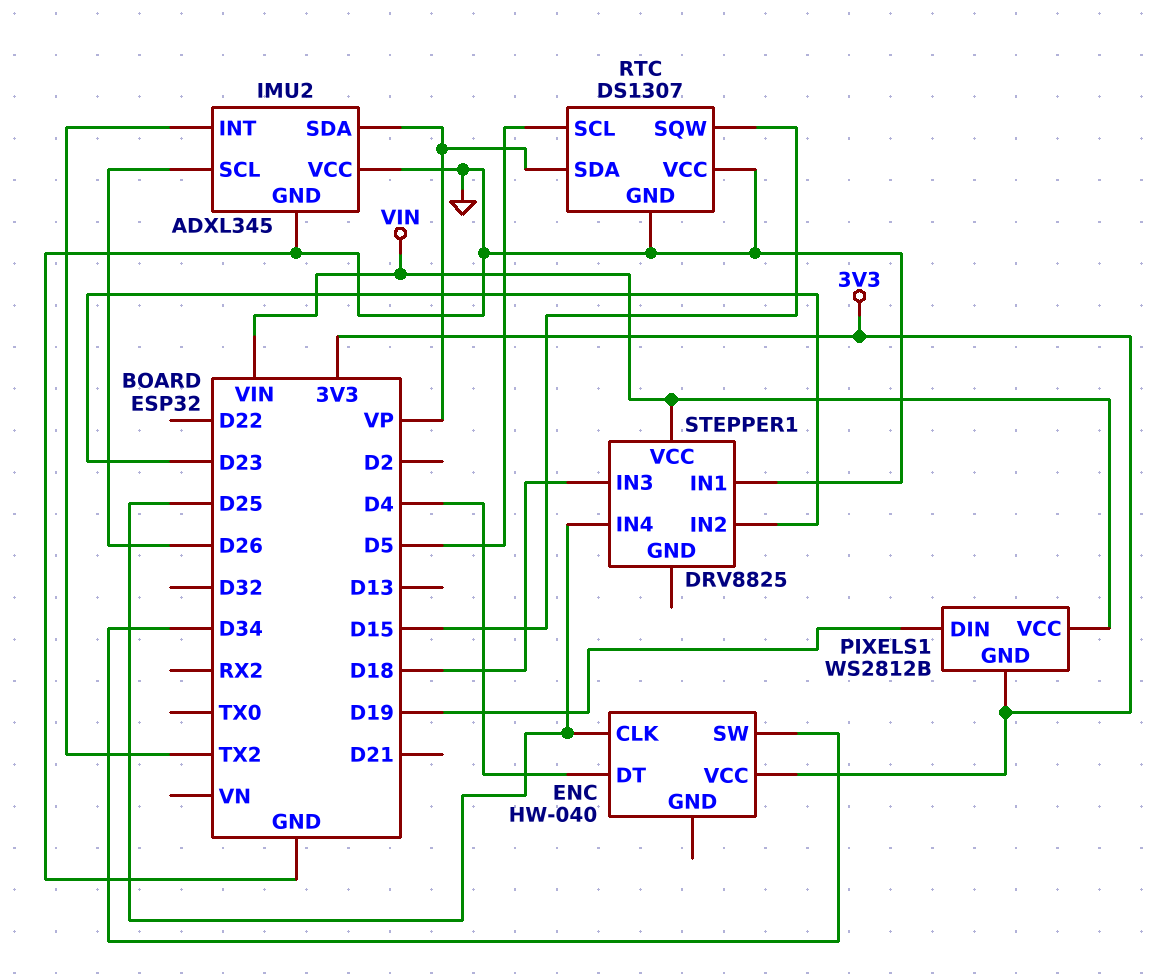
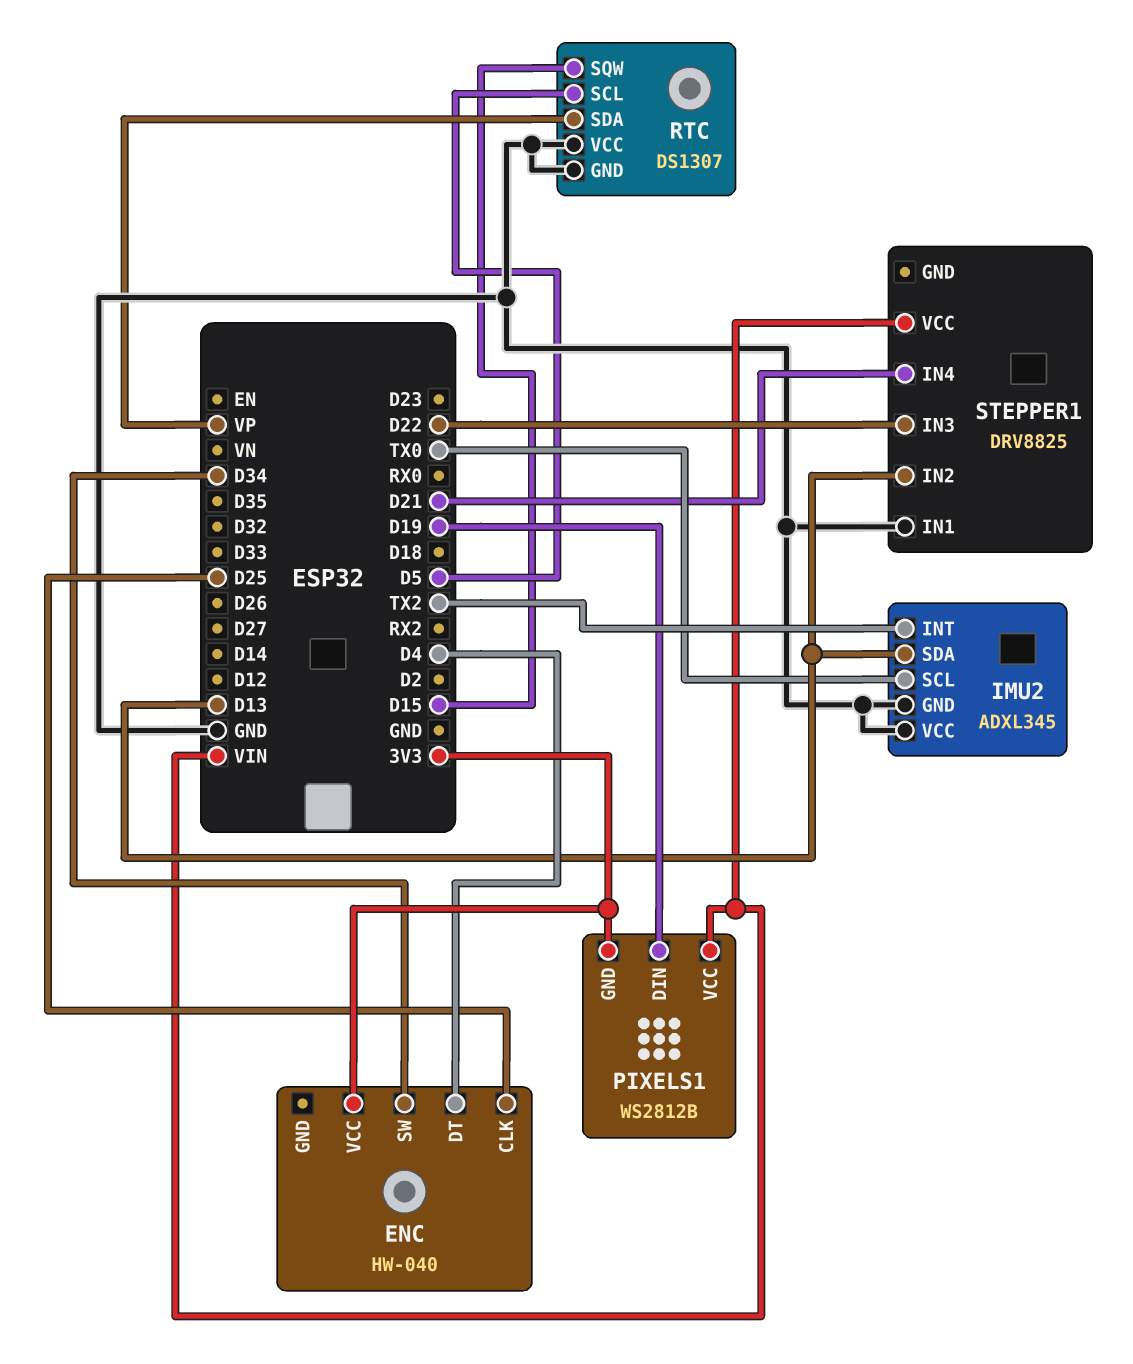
IMU2 pin SCL: D26 -> TX0
IMU2 pin SDA: VP -> D13
STEPPER1 pin IN2: D23 -> D13
STEPPER1 pin IN3: D18 -> D22
STEPPER1 pin IN4: D25 -> D21

